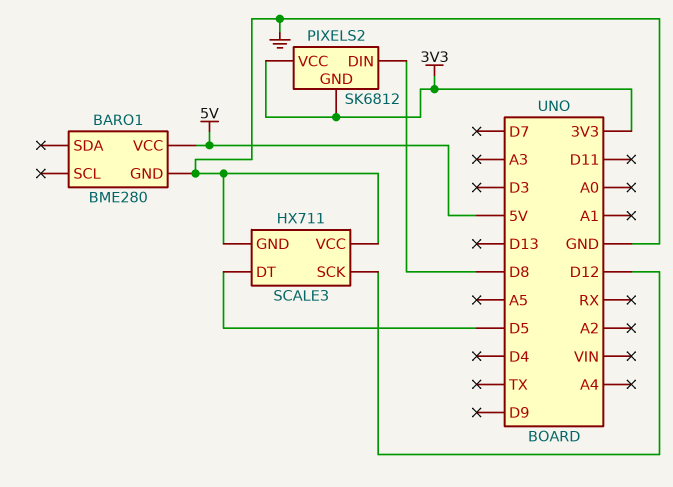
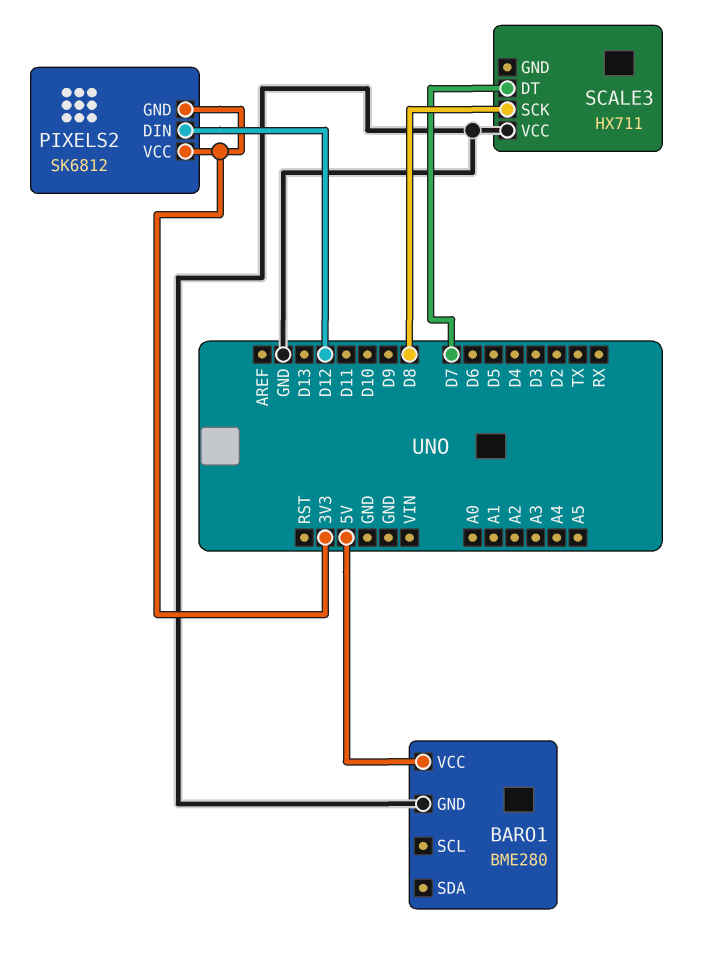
PIXELS2 pin DIN: D8 -> D12
SCALE3 pin DT: D5 -> D7
SCALE3 pin GND: GND -> none
SCALE3 pin SCK: D12 -> D8

